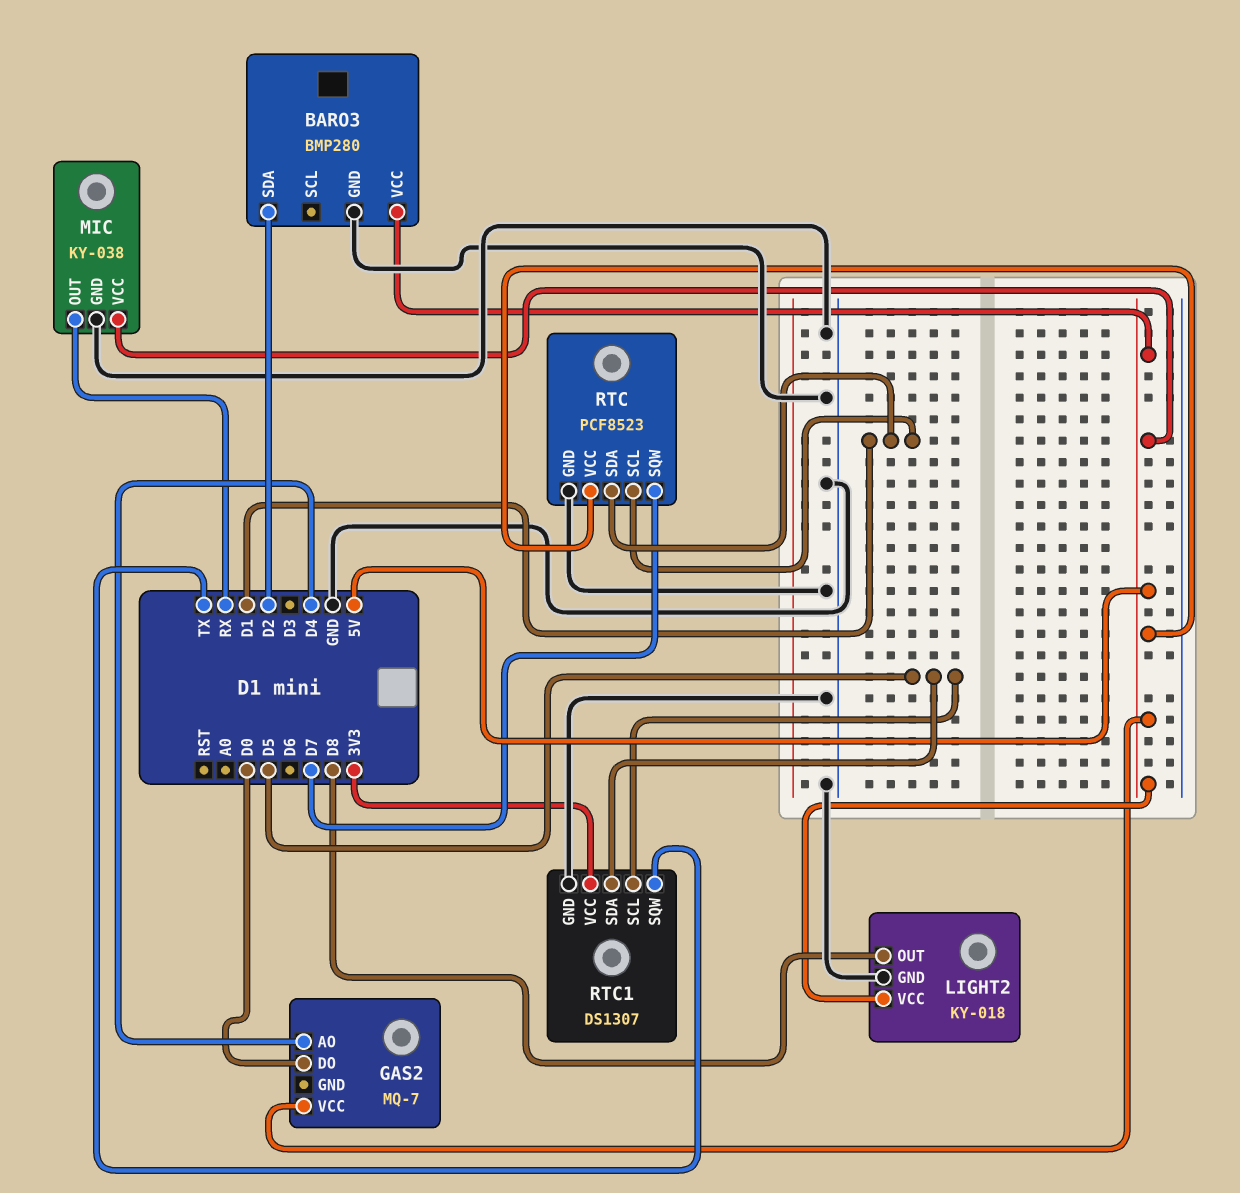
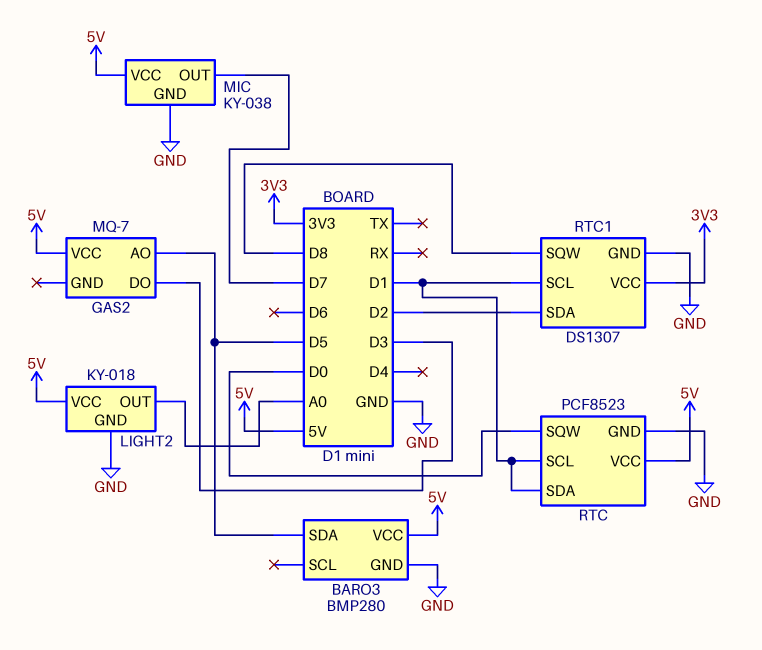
BARO3 pin SDA: D2 -> D5
GAS2 pin AO: D4 -> D5
GAS2 pin DO: D0 -> D3
LIGHT2 pin OUT: D8 -> A0
MIC pin OUT: RX -> D7
RTC pin SQW: D7 -> D0
RTC1 pin SCL: D5 -> D1
RTC1 pin SDA: D5 -> D2
RTC1 pin SQW: TX -> D8

